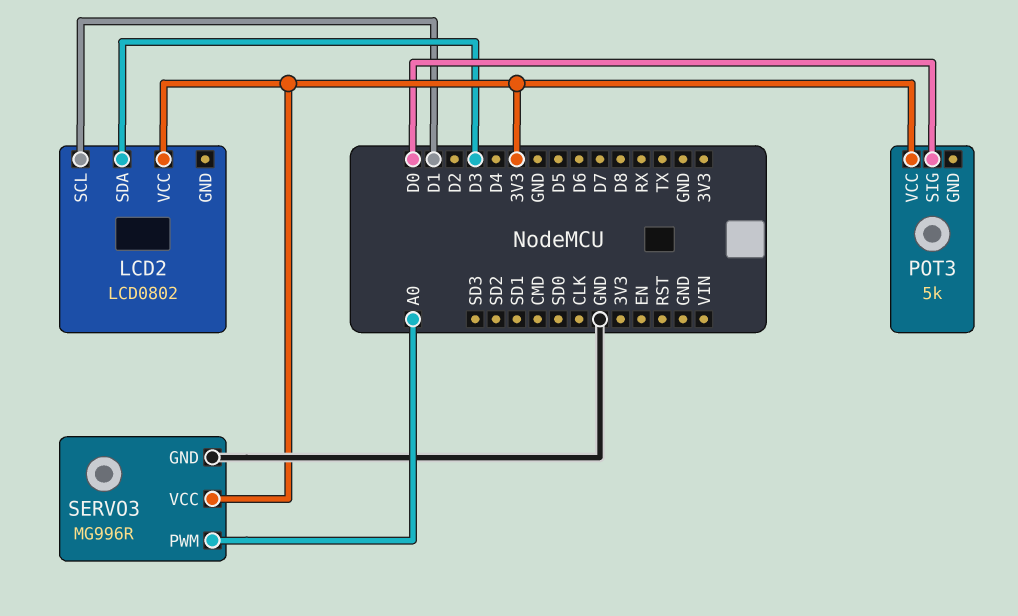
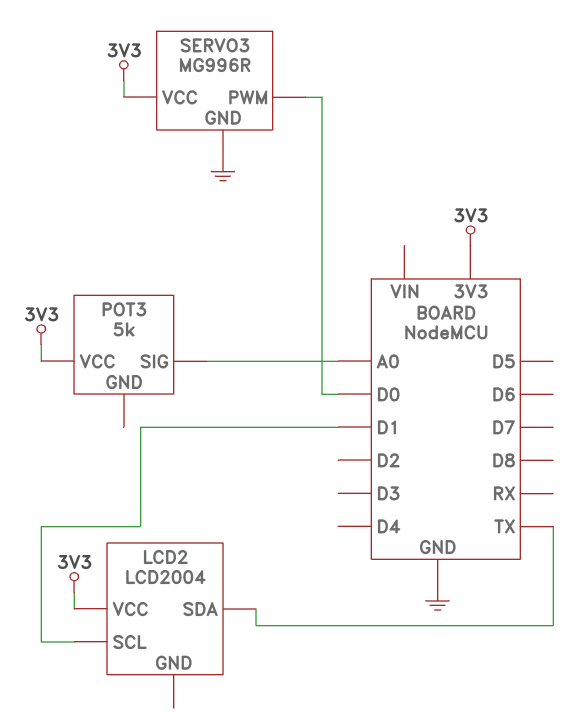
LCD2: LCD0802 -> LCD2004
LCD2 pin SDA: D3 -> TX
POT3 pin SIG: D0 -> A0
SERVO3 pin PWM: A0 -> D0

